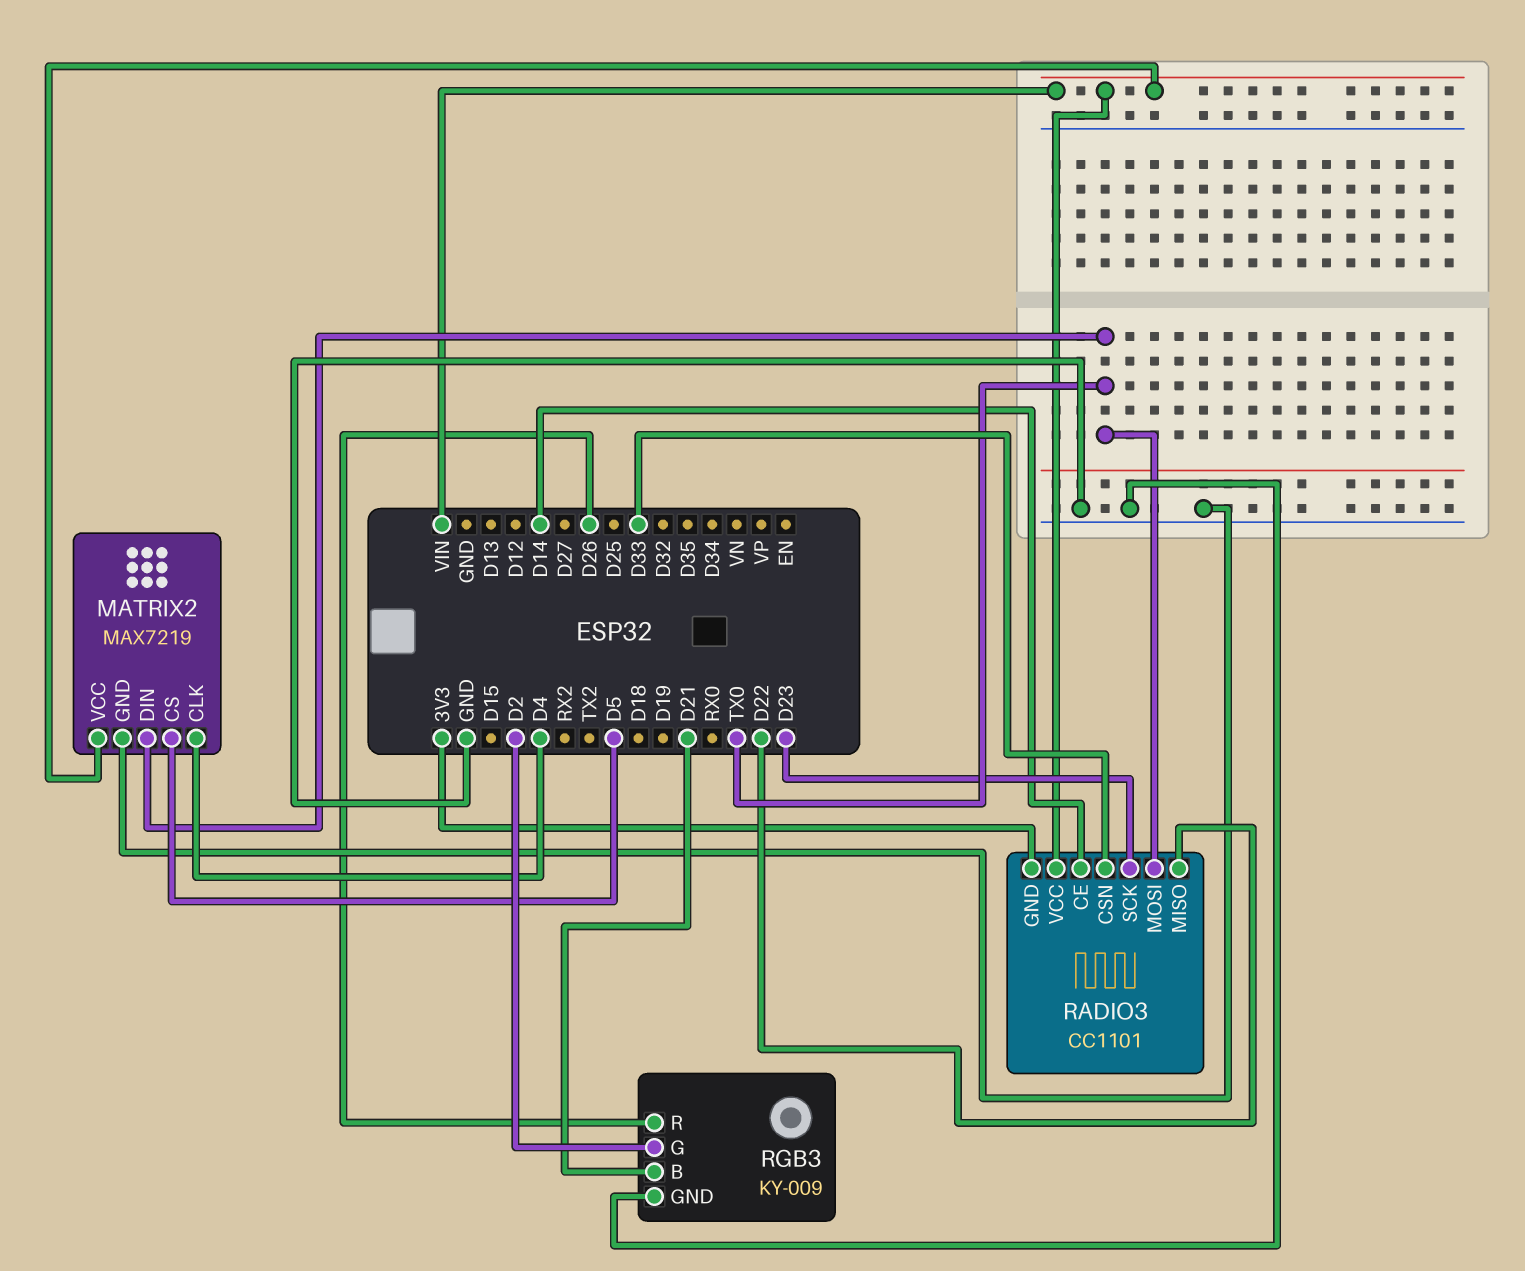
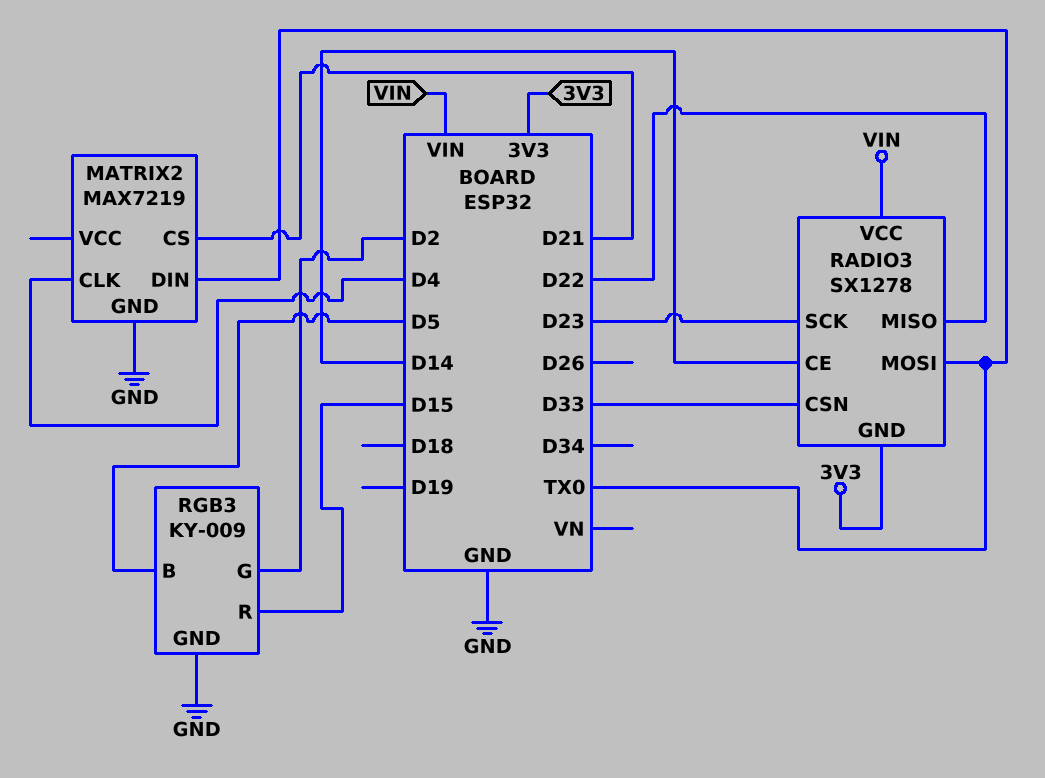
MATRIX2 pin CS: D5 -> D21
MATRIX2 pin VCC: VIN -> none
RADIO3: CC1101 -> SX1278
RGB3 pin B: D21 -> D5
RGB3 pin R: D26 -> D15

